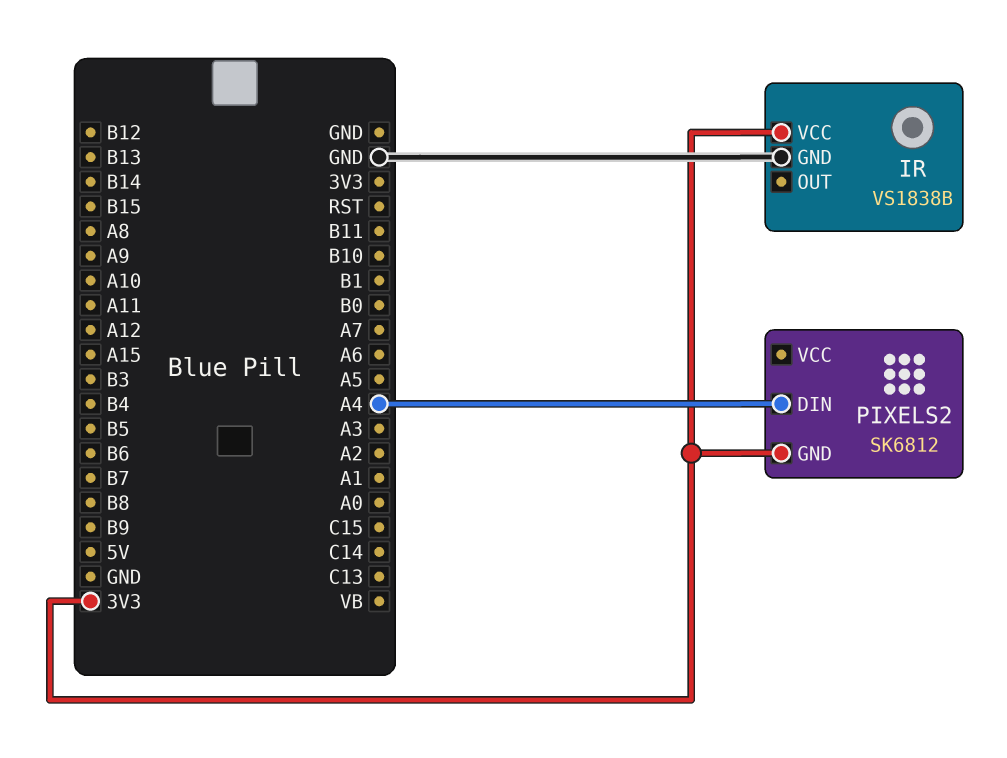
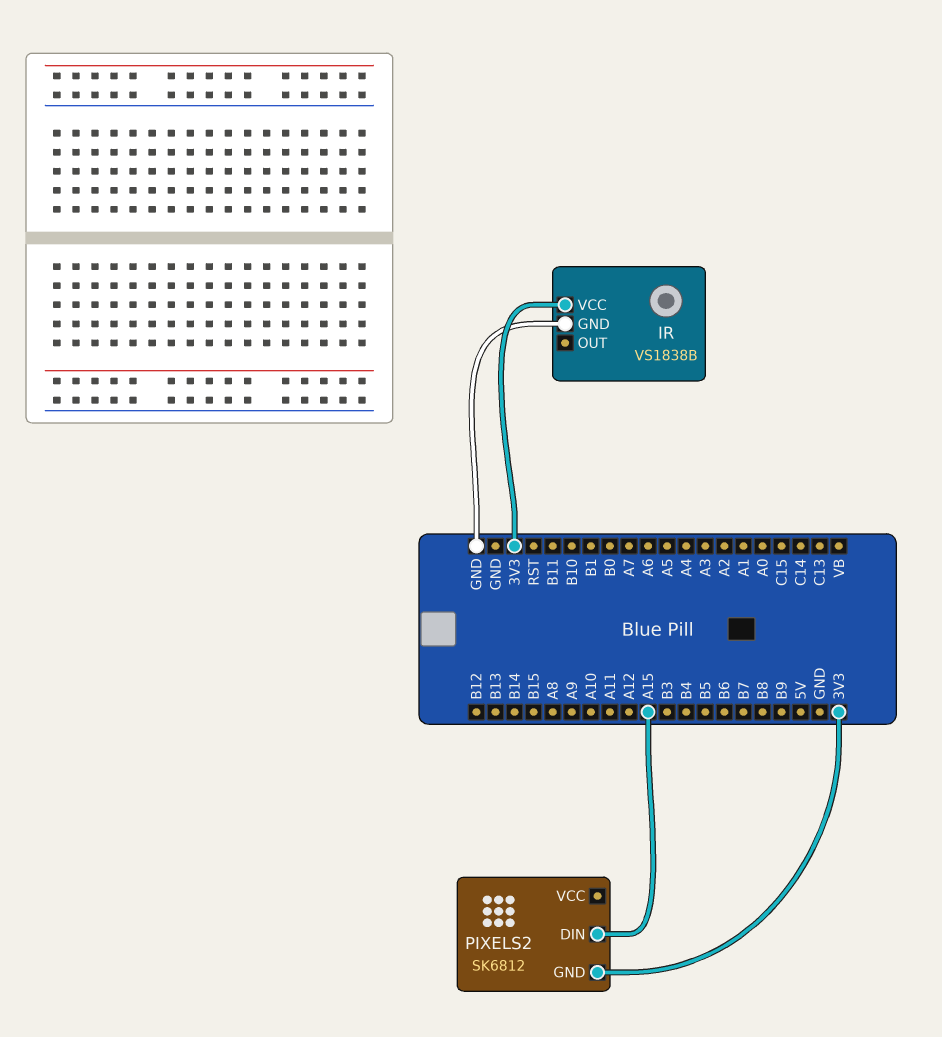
PIXELS2 pin DIN: A4 -> A15

